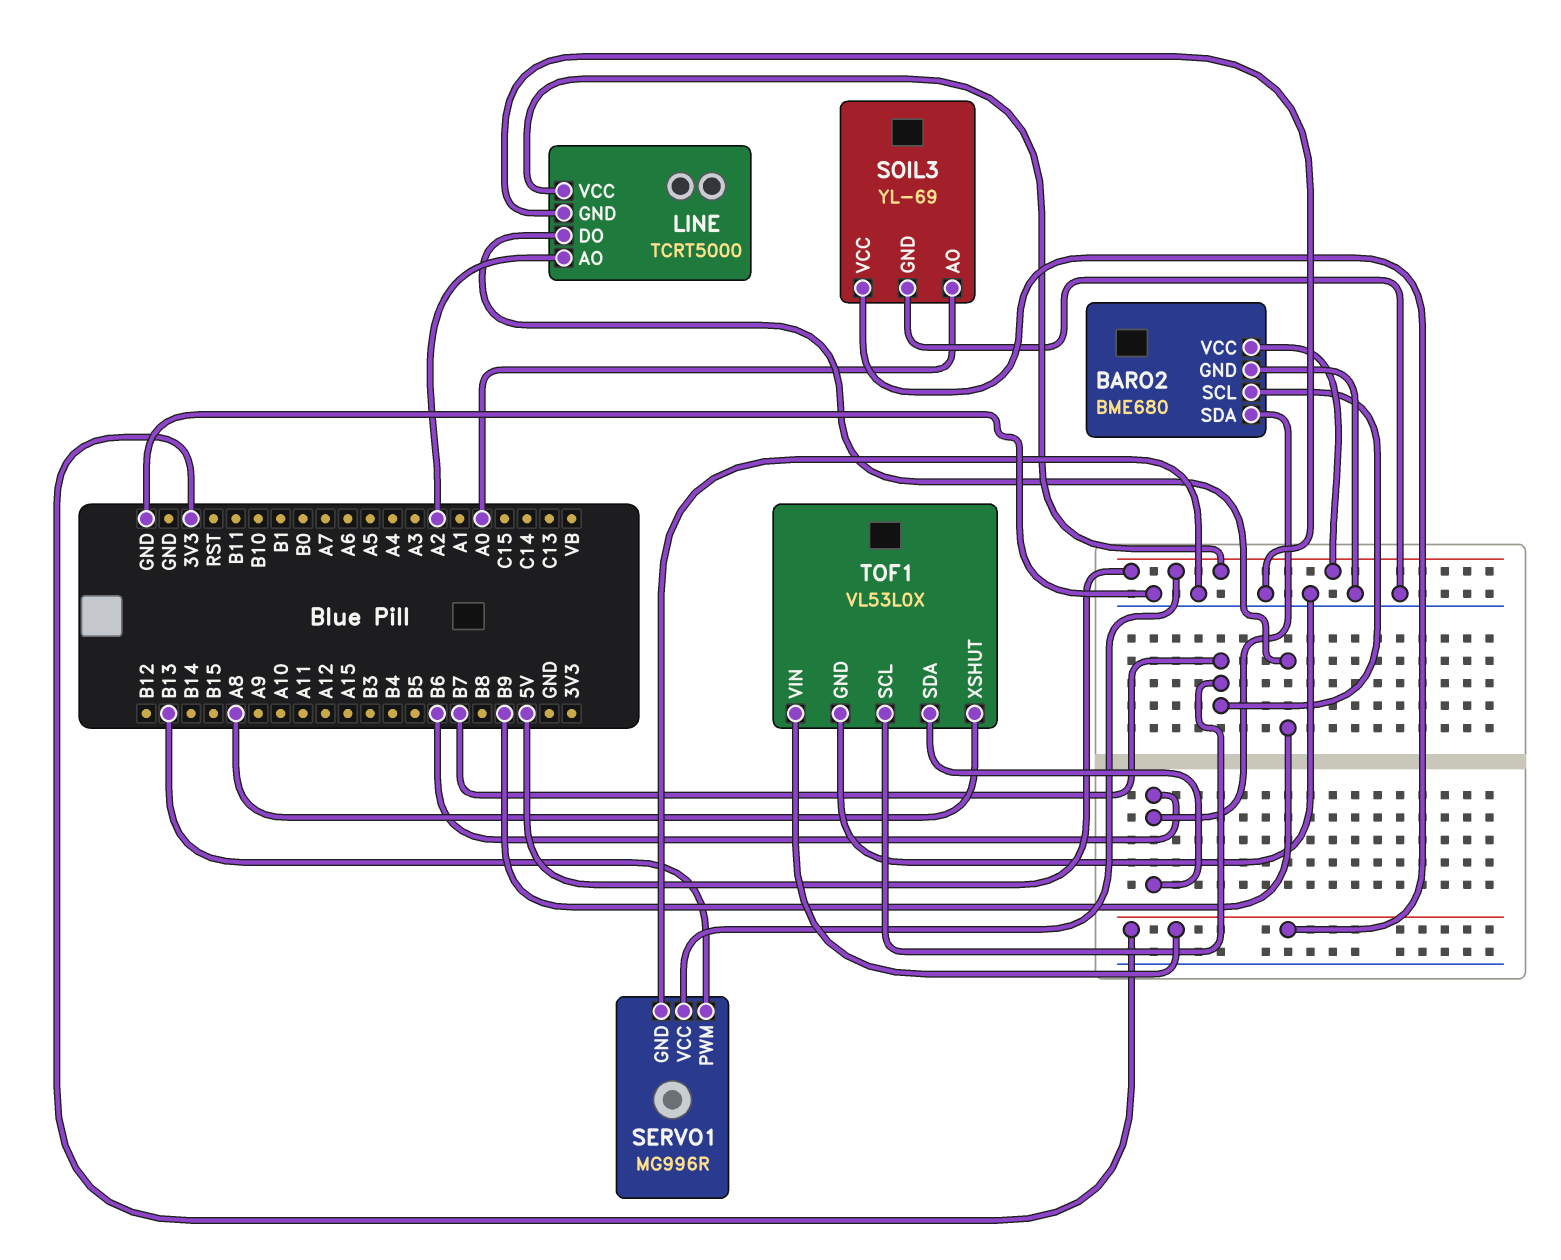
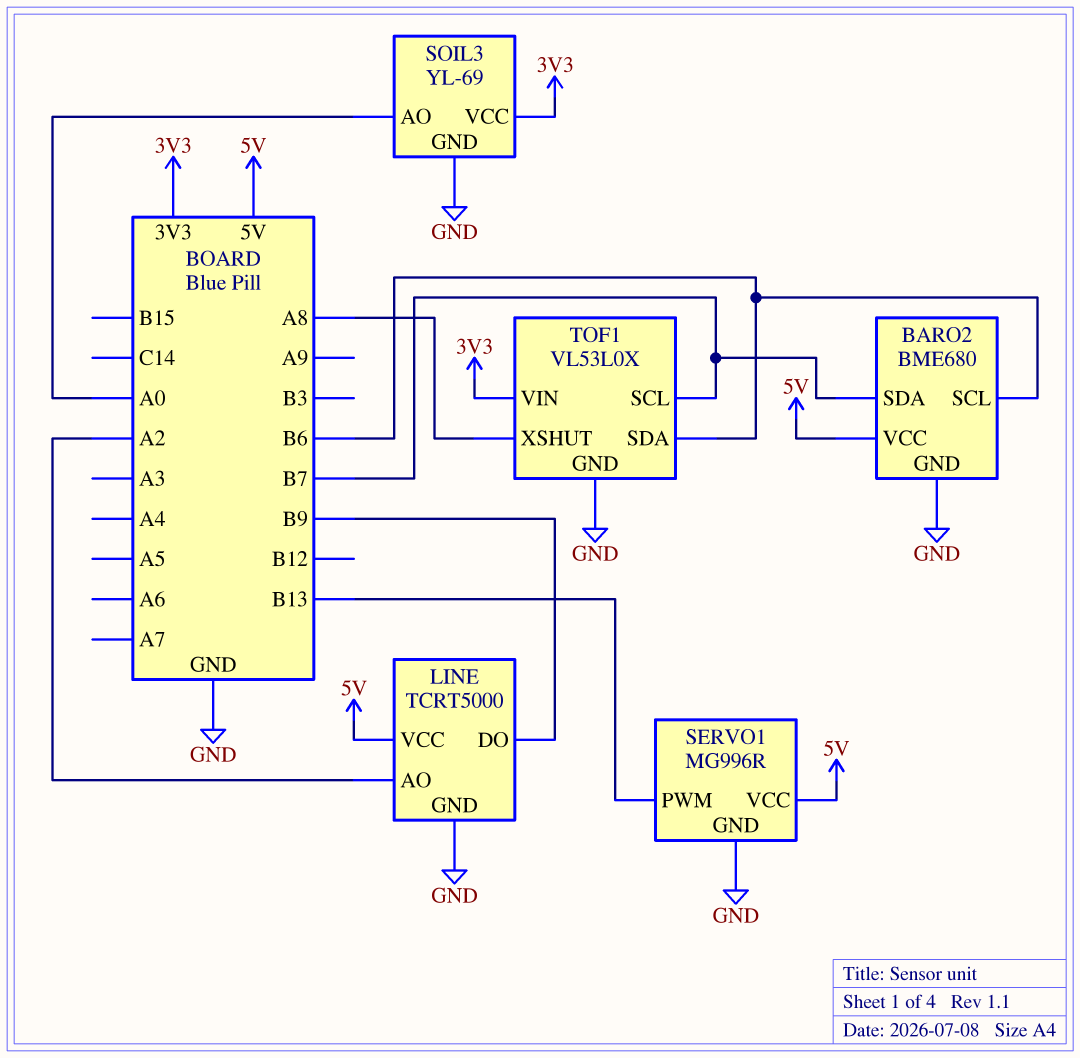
BARO2 pin SCL: B7 -> B6
BARO2 pin SDA: B6 -> B7

